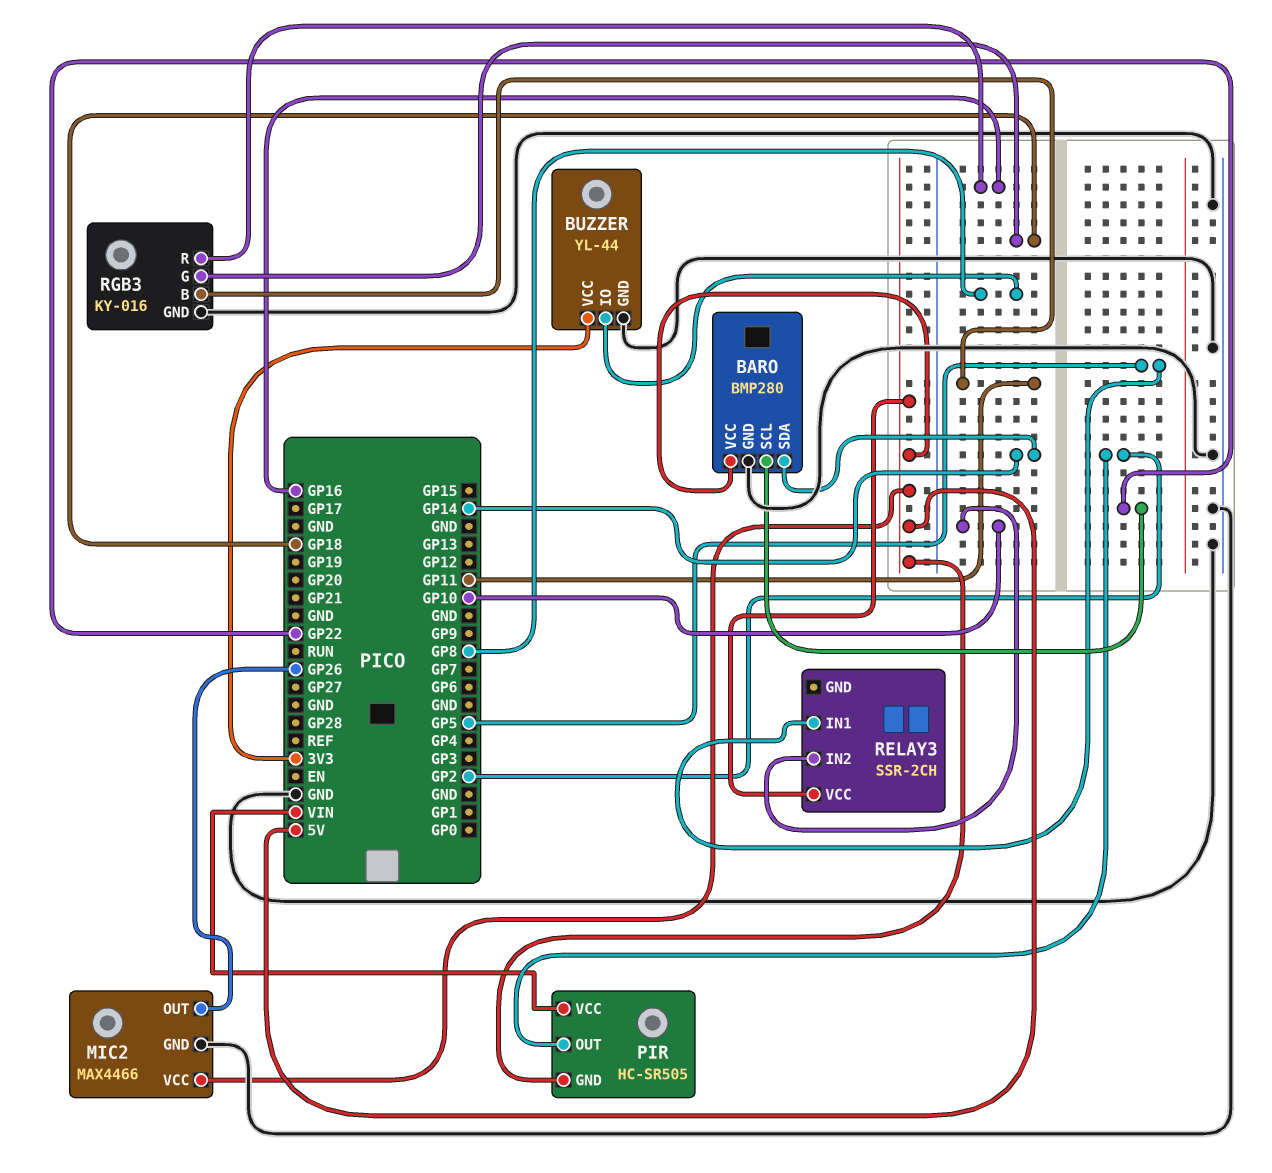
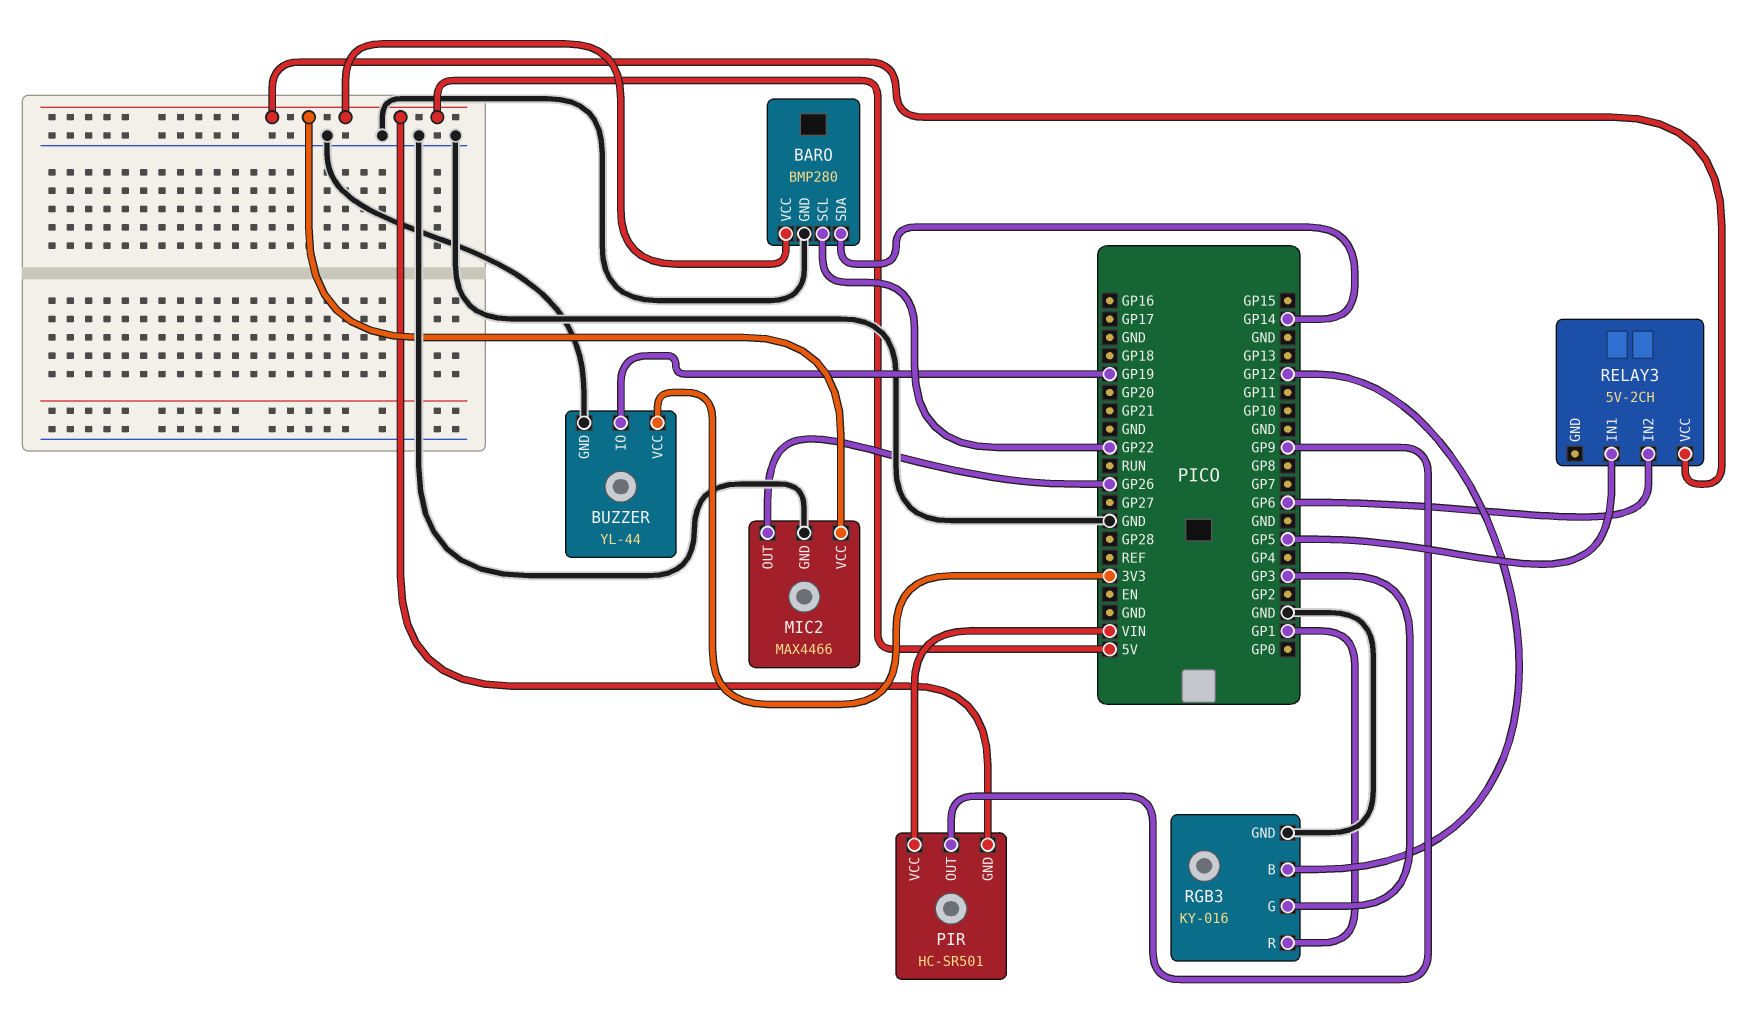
BUZZER pin IO: GP8 -> GP19
PIR: HC-SR505 -> HC-SR501
PIR pin OUT: GP2 -> GP9
RELAY3: SSR-2CH -> 5V-2CH
RELAY3 pin IN2: GP10 -> GP6
RGB3 pin B: GP11 -> GP12
RGB3 pin G: GP18 -> GP3
RGB3 pin R: GP16 -> GP1

